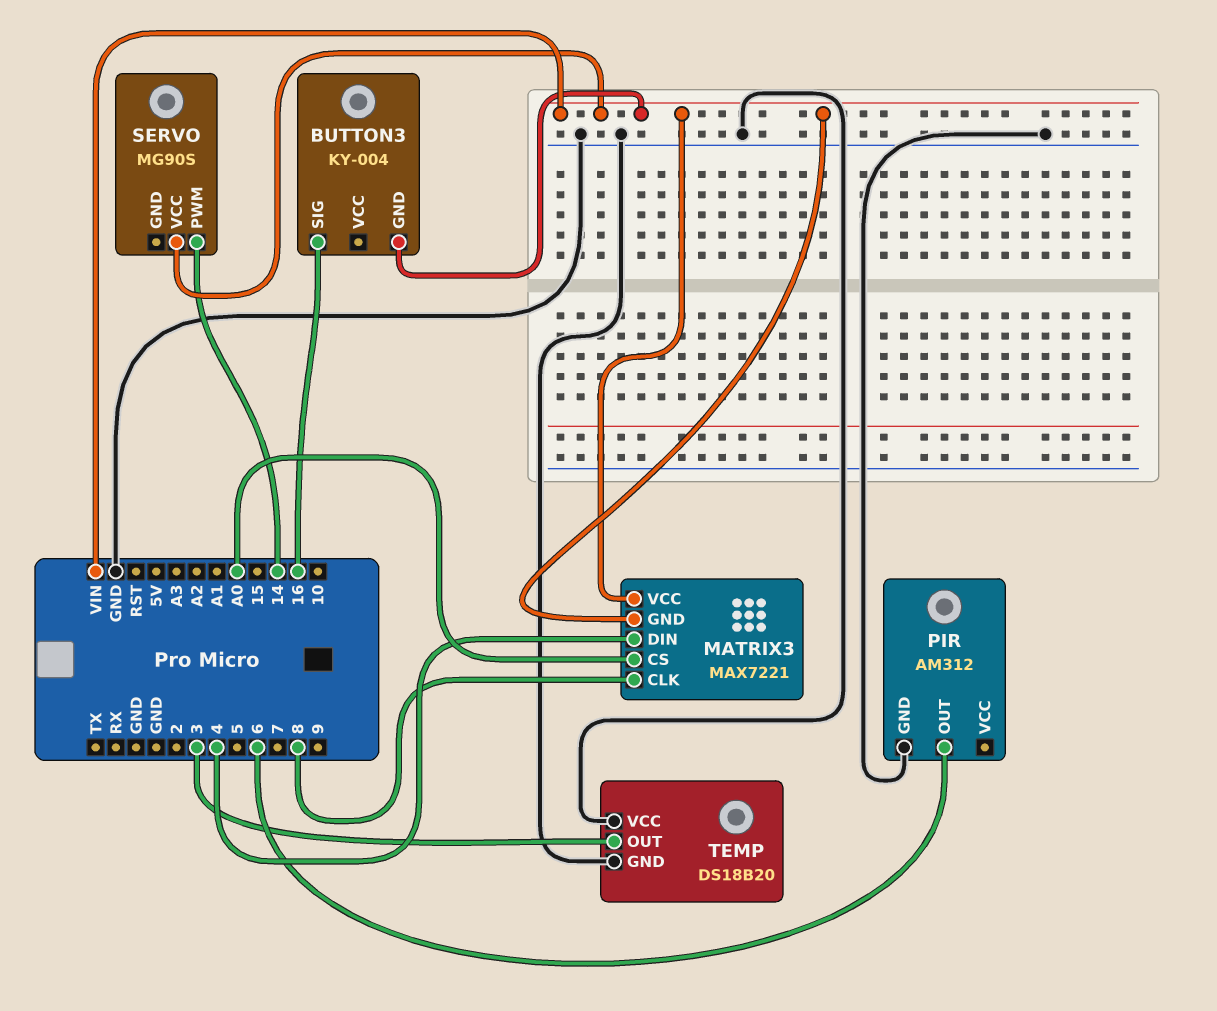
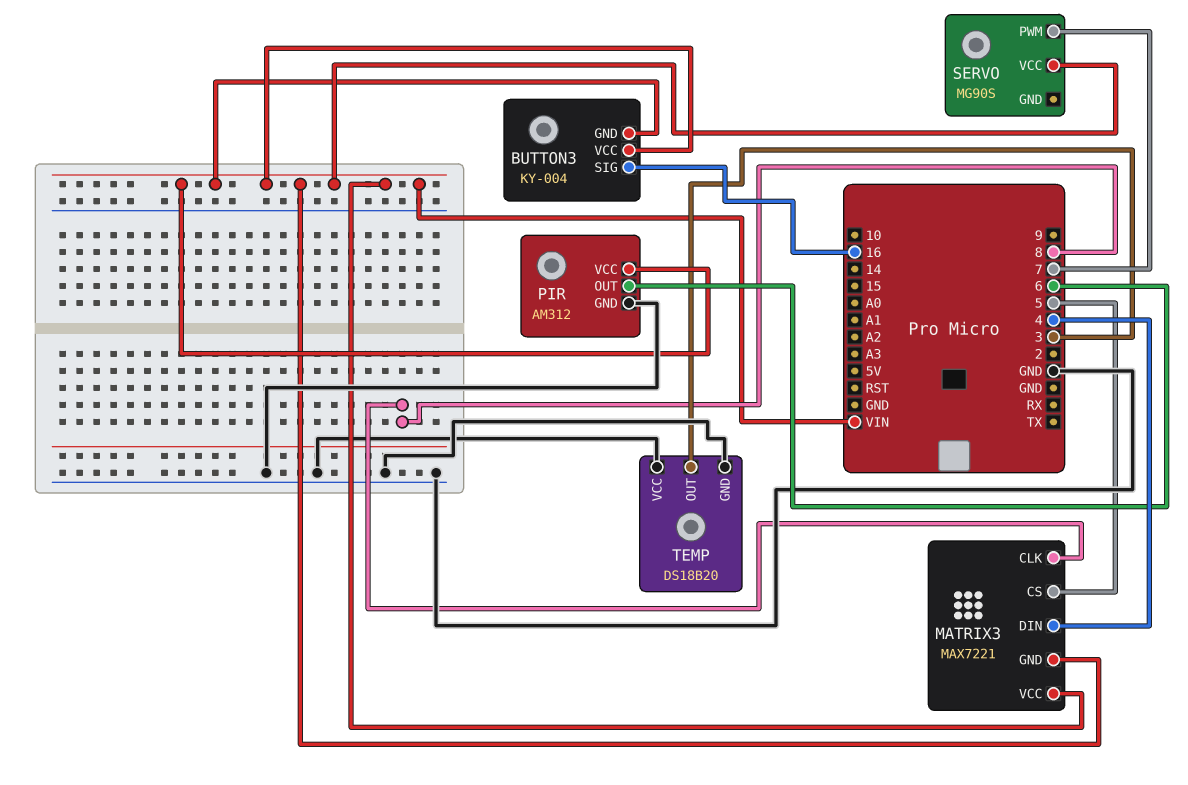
BUTTON3 pin VCC: none -> VIN
MATRIX3 pin CS: A0 -> 5
PIR pin VCC: none -> VIN
SERVO pin PWM: 14 -> 7

